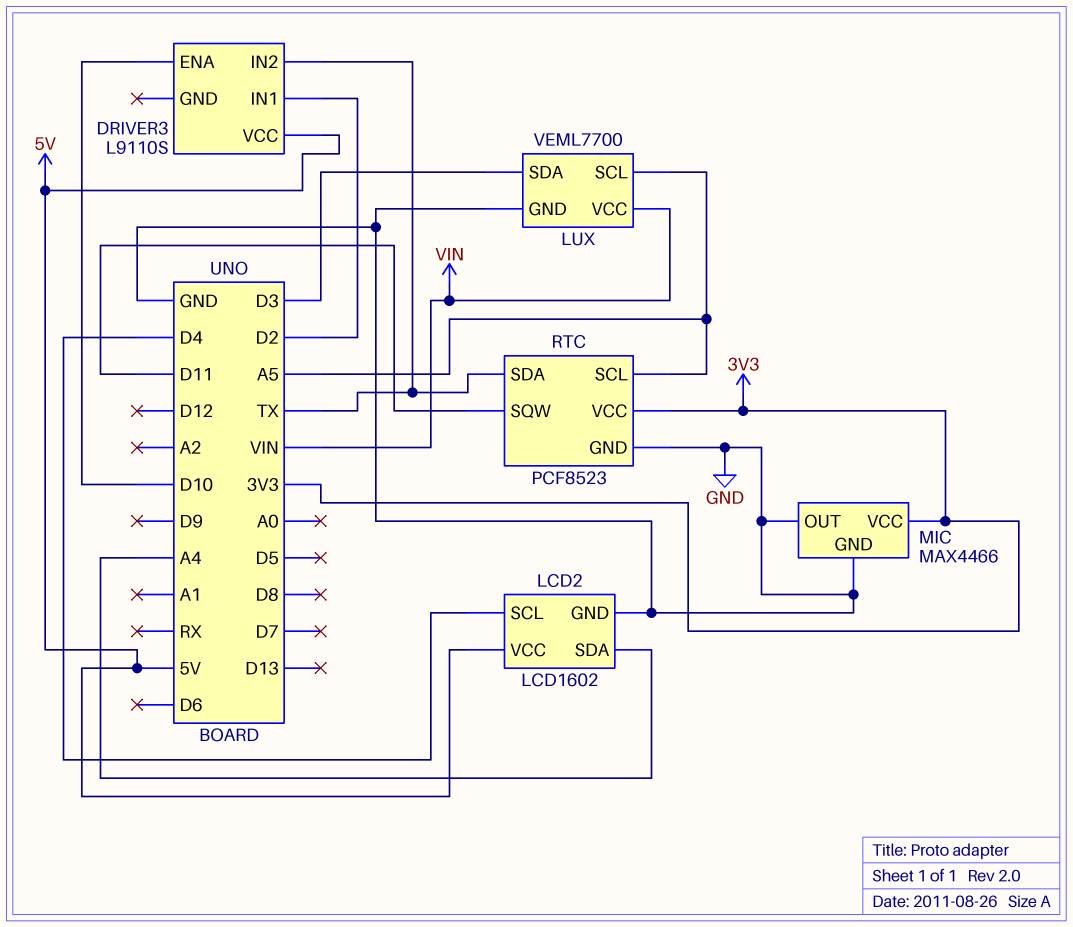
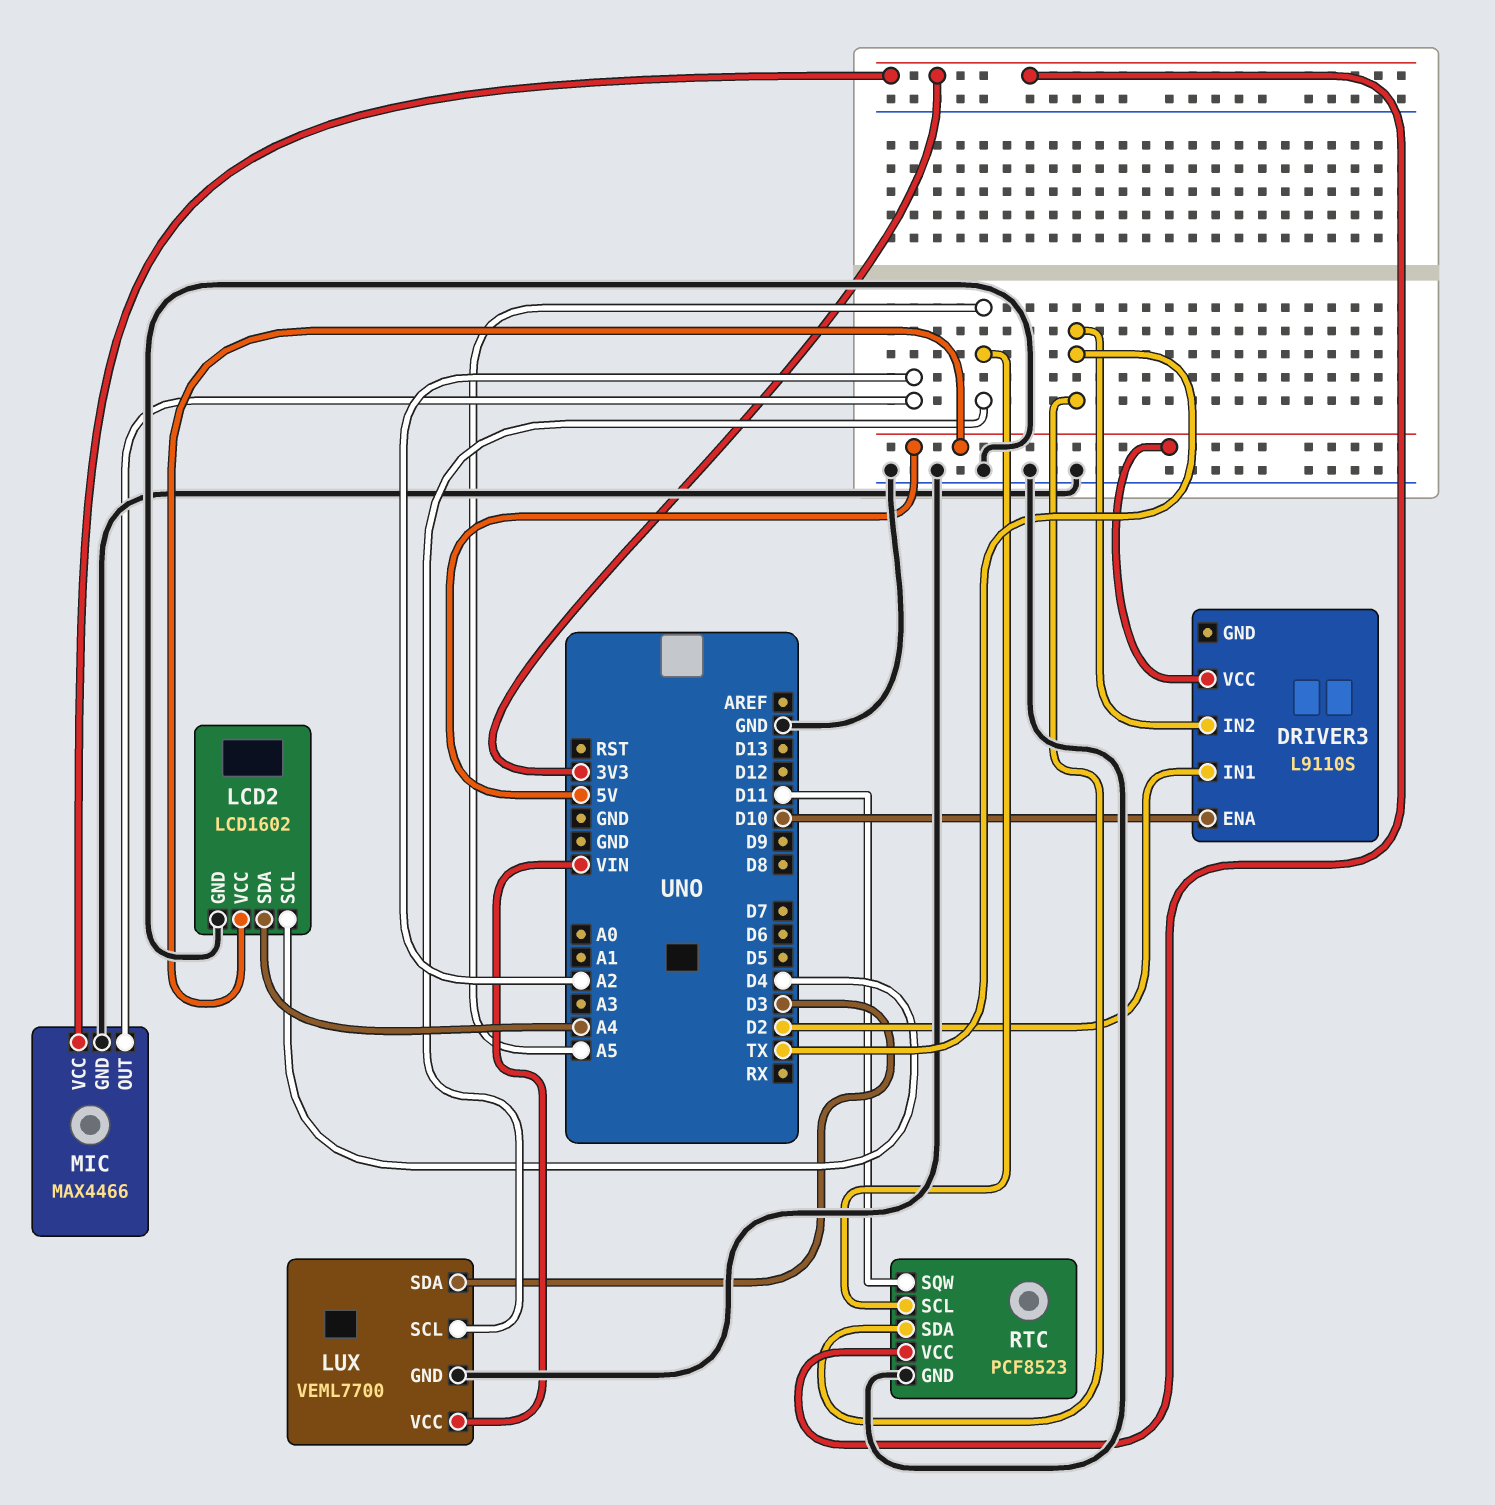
MIC pin OUT: GND -> A2

